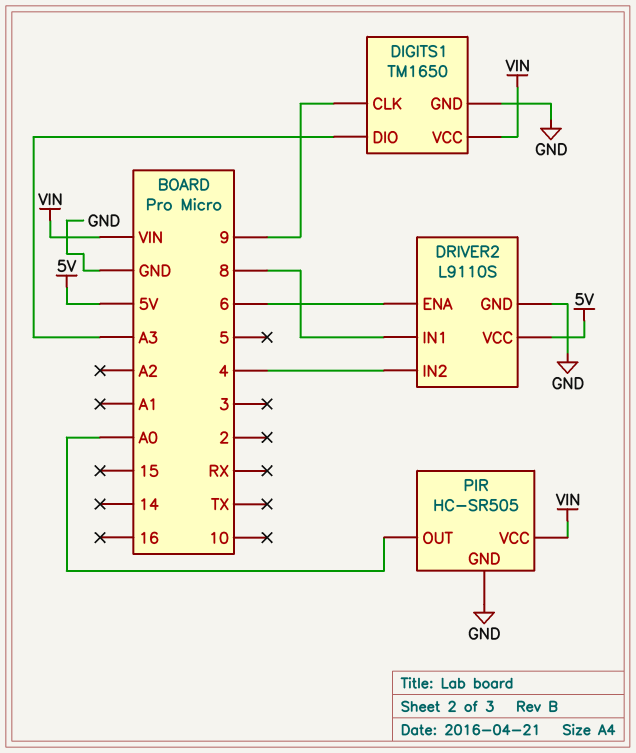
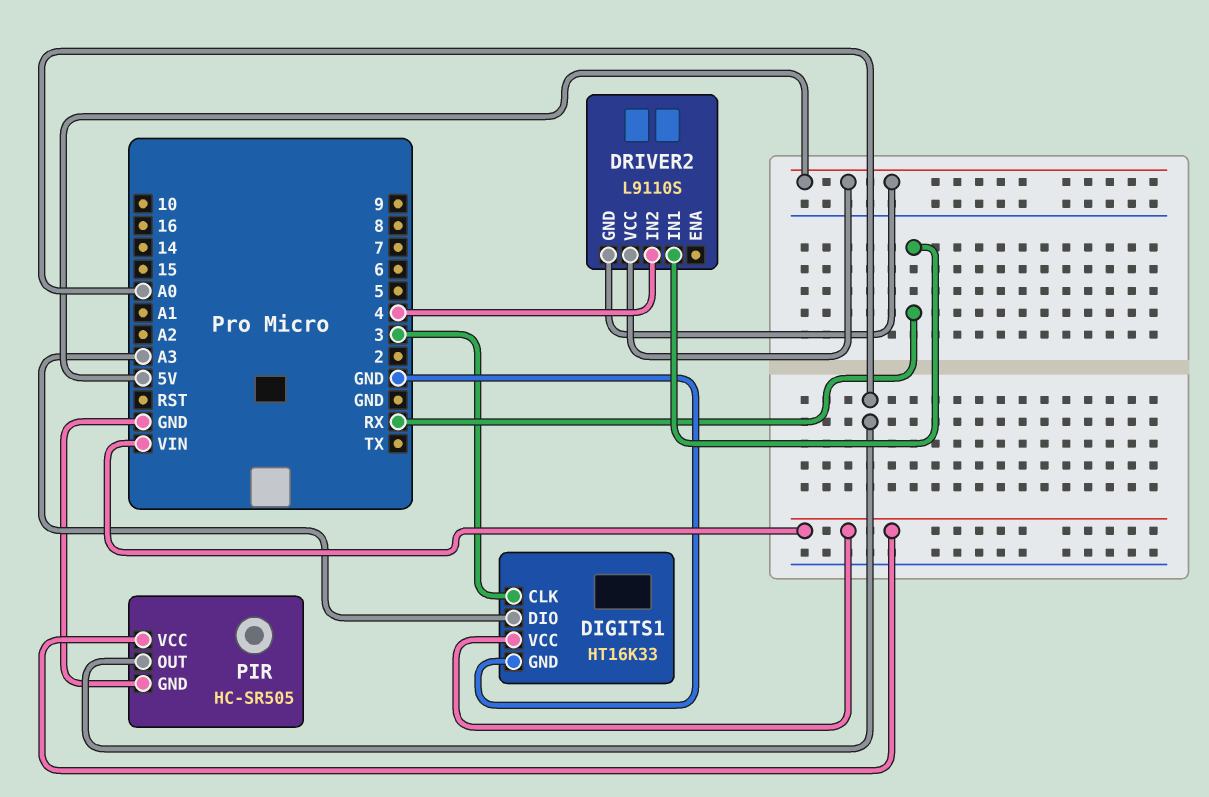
DIGITS1: TM1650 -> HT16K33
DIGITS1 pin CLK: 9 -> 3
DRIVER2 pin ENA: 6 -> none
DRIVER2 pin GND: GND -> 5V
DRIVER2 pin IN1: 8 -> RX

